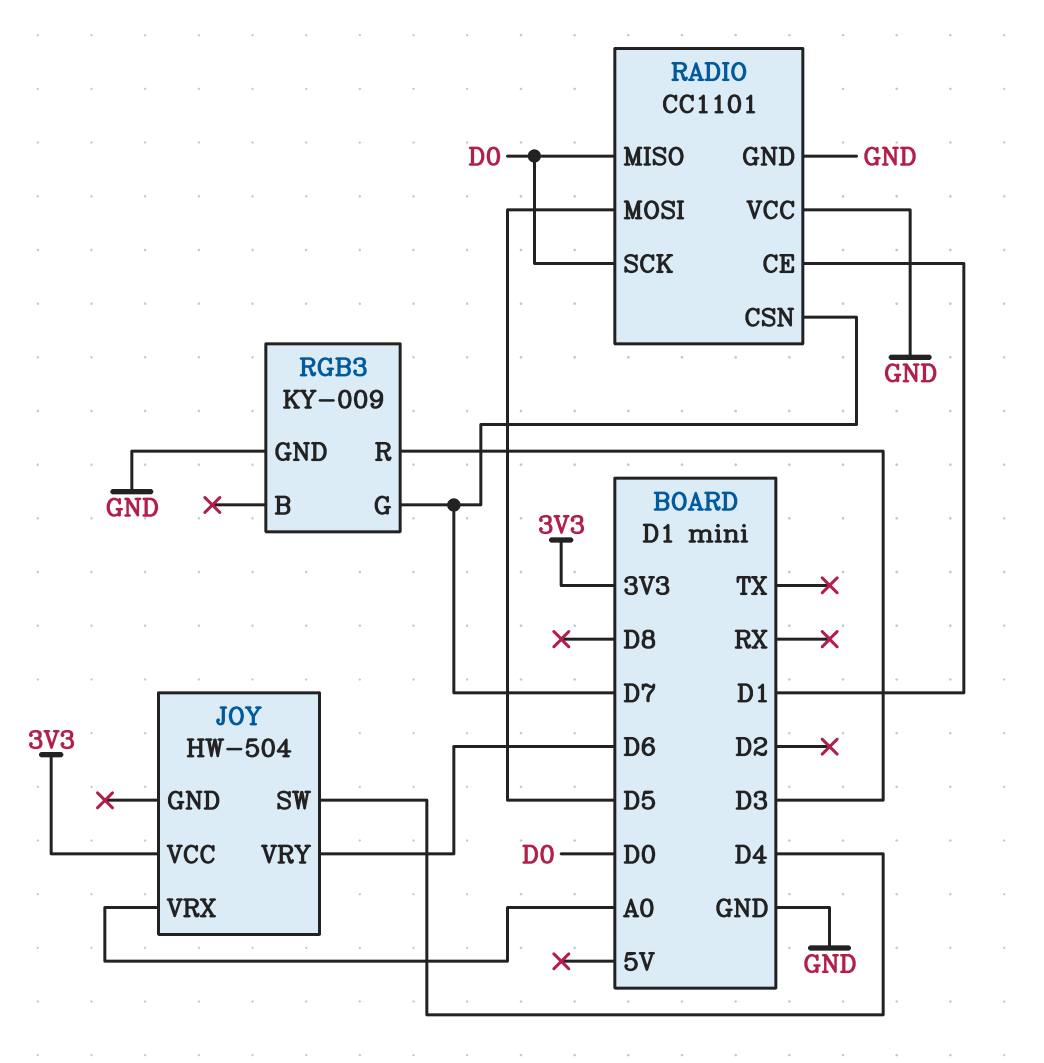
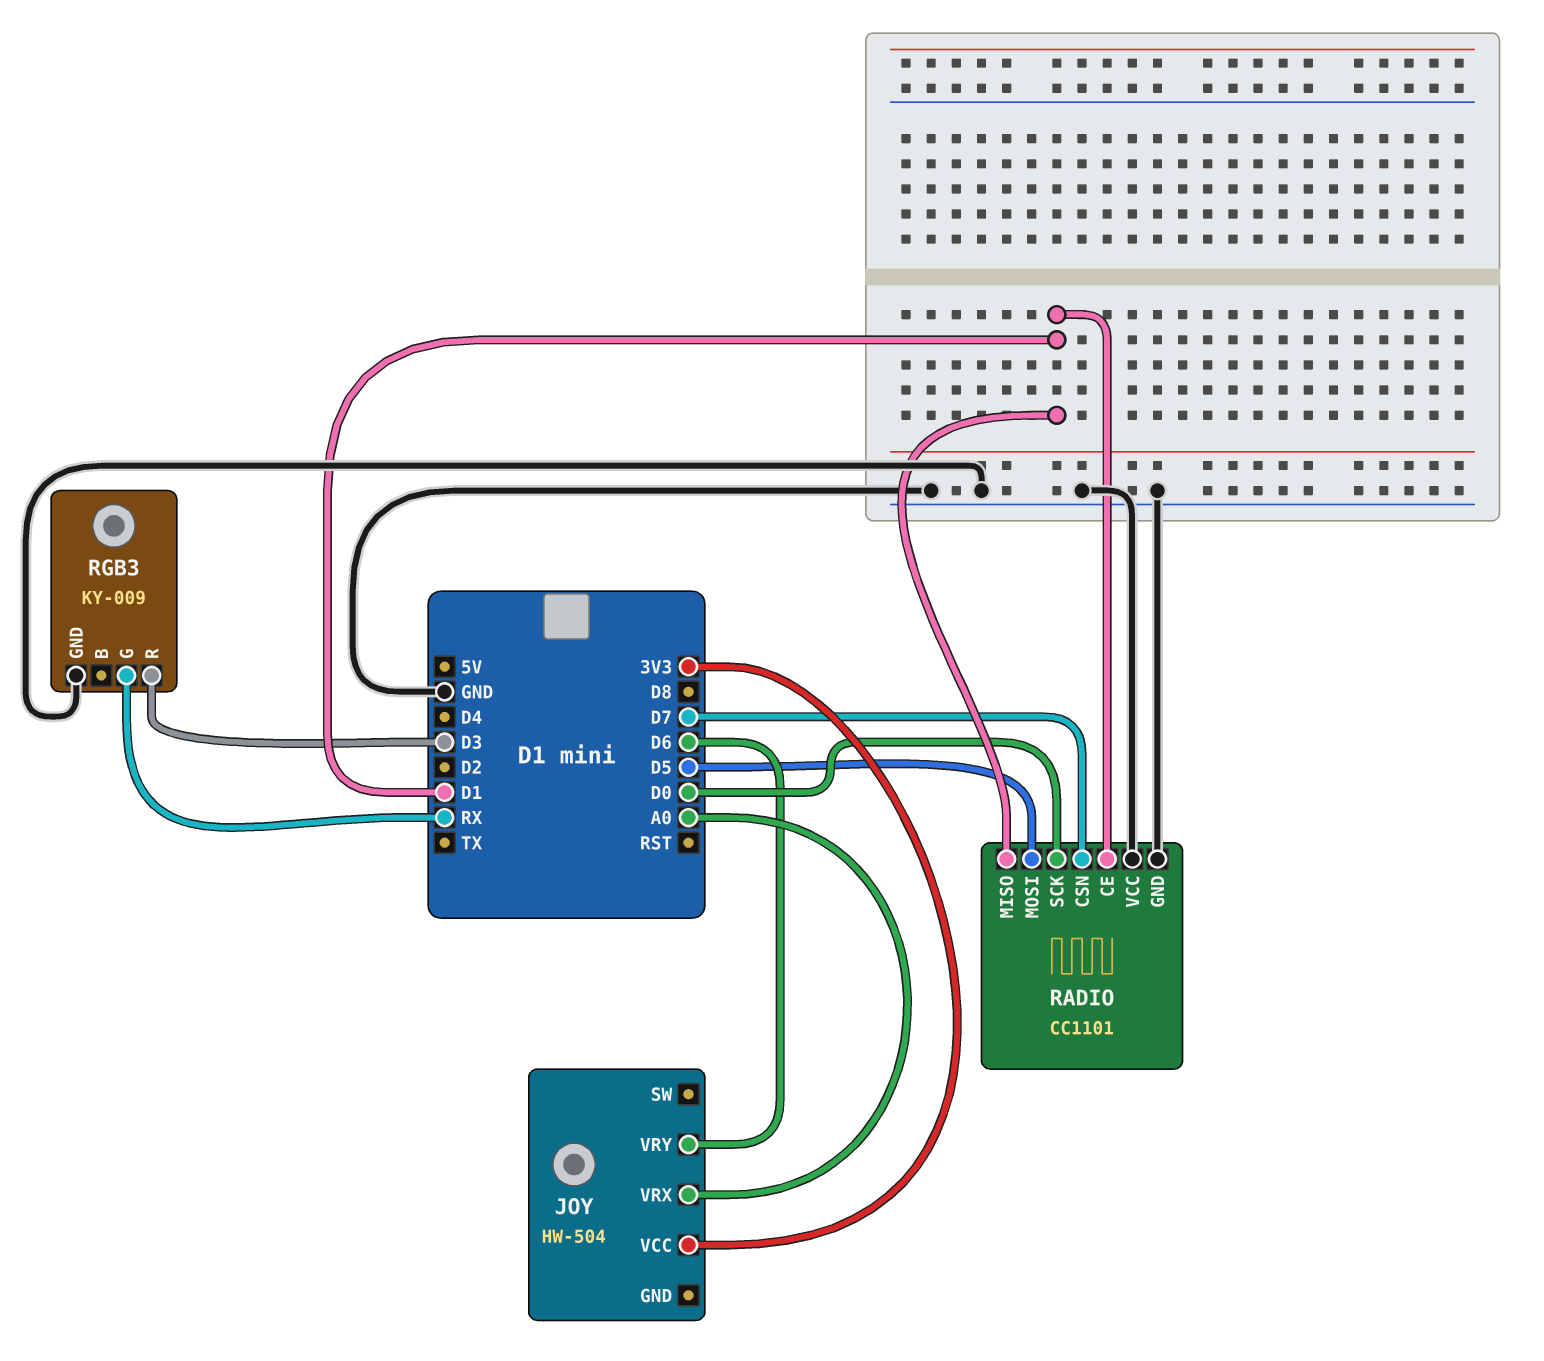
JOY pin SW: D4 -> none
RADIO pin MISO: D0 -> D1
RGB3 pin G: D7 -> RX

